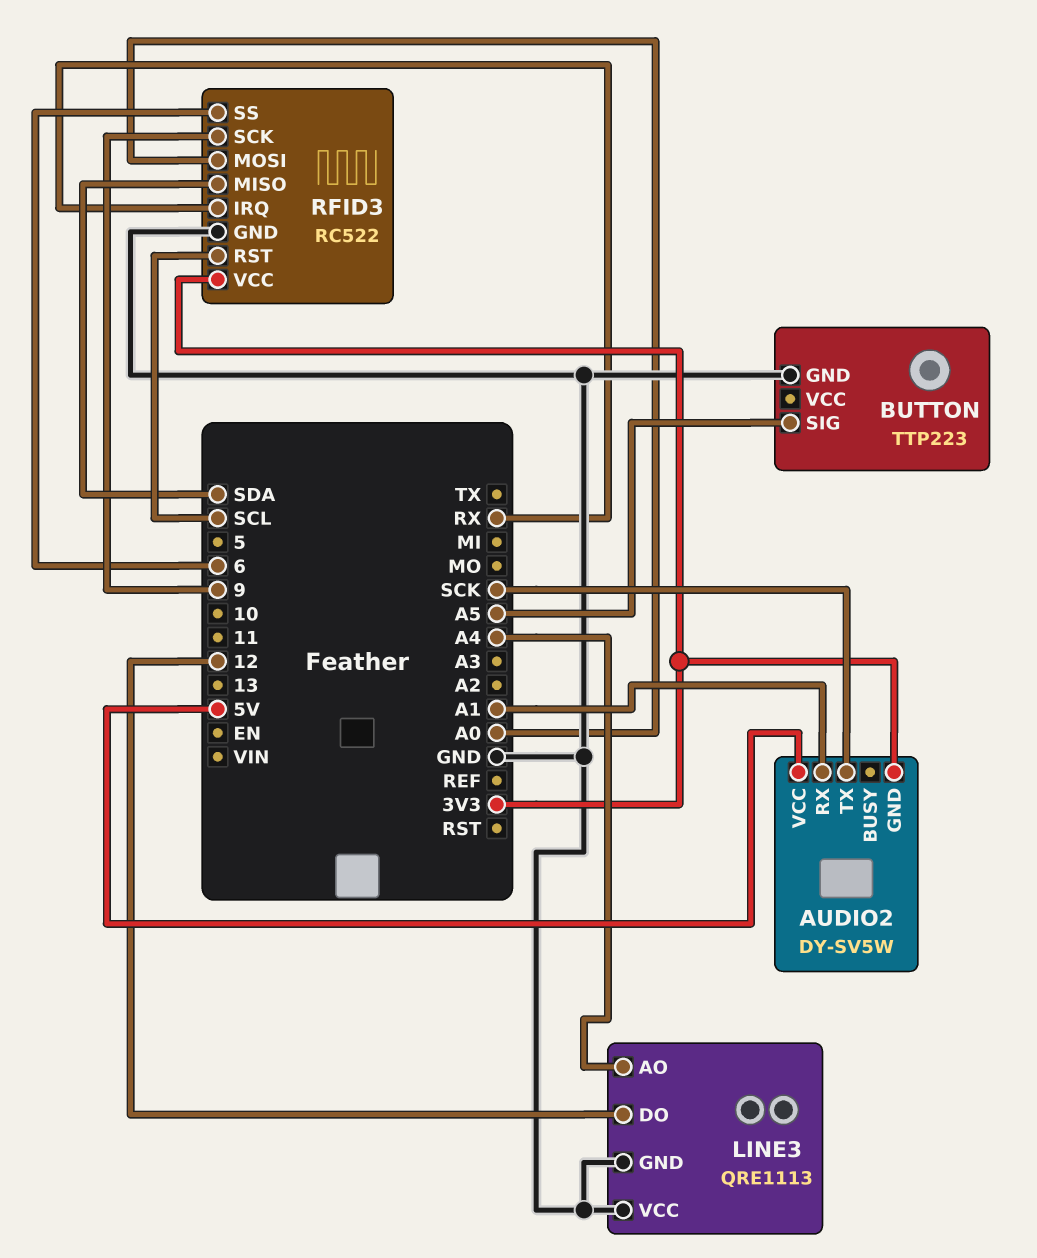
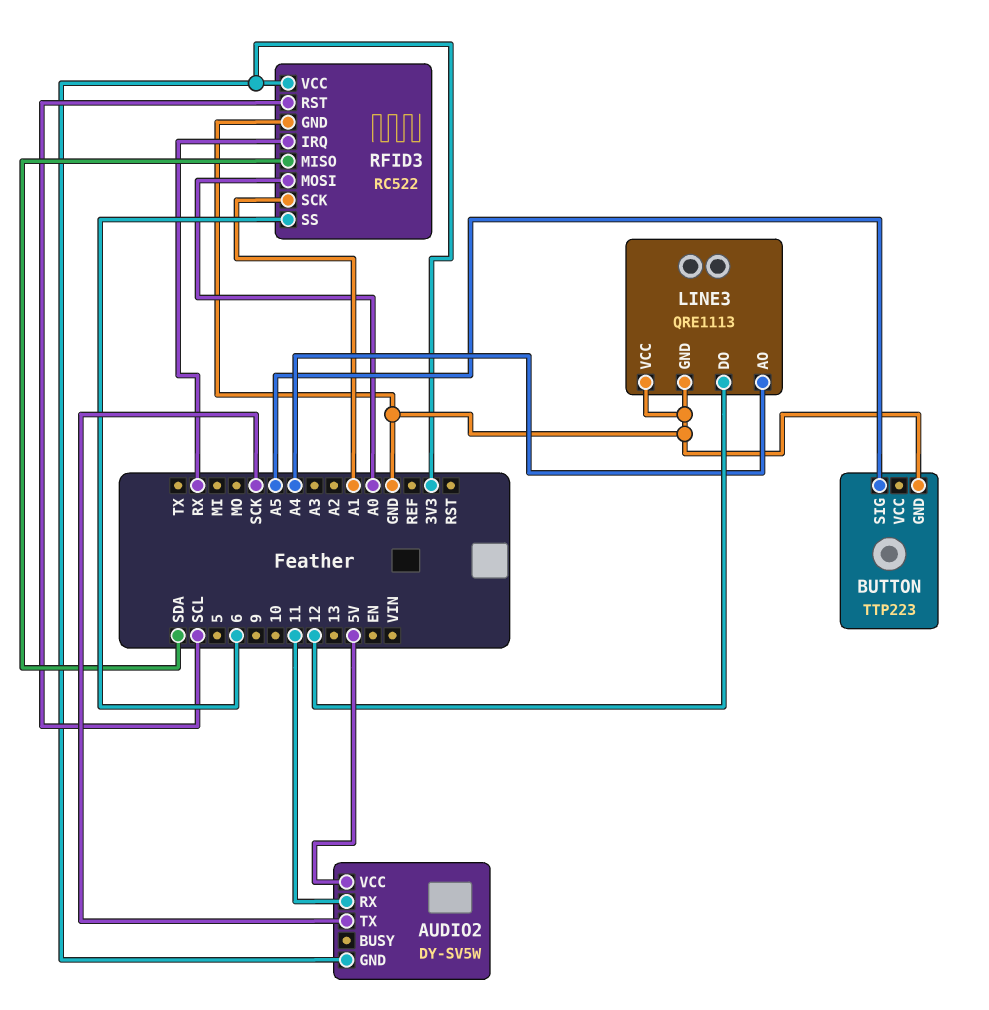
AUDIO2 pin RX: A1 -> 11
RFID3 pin SCK: 9 -> A1

